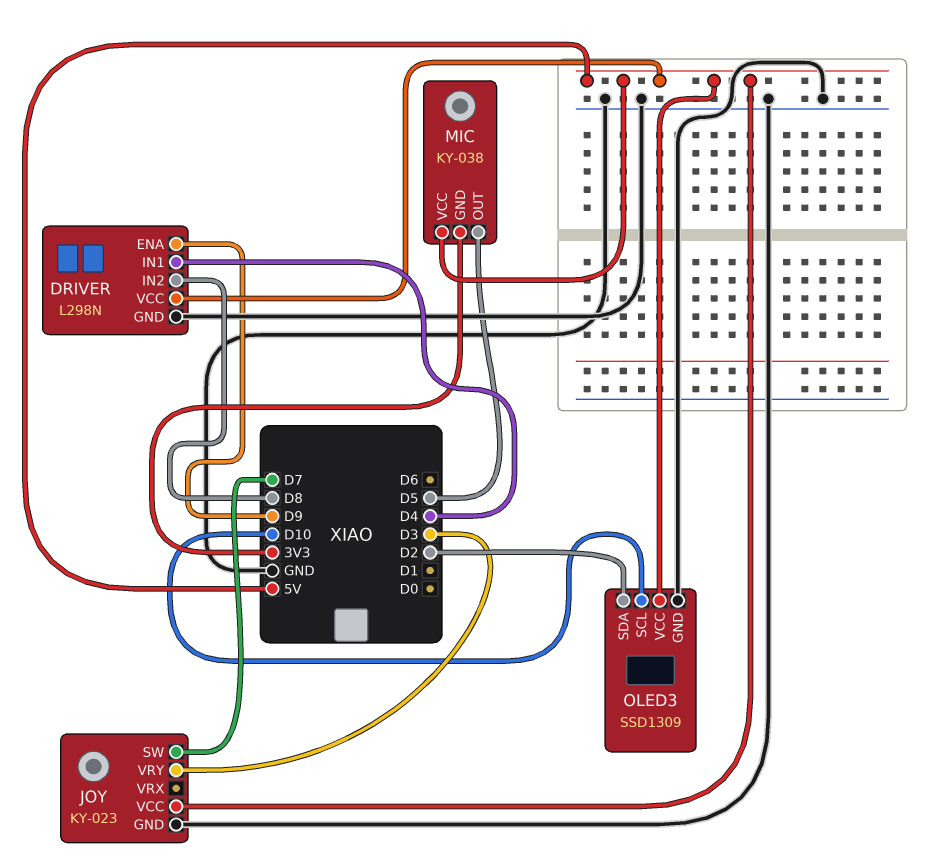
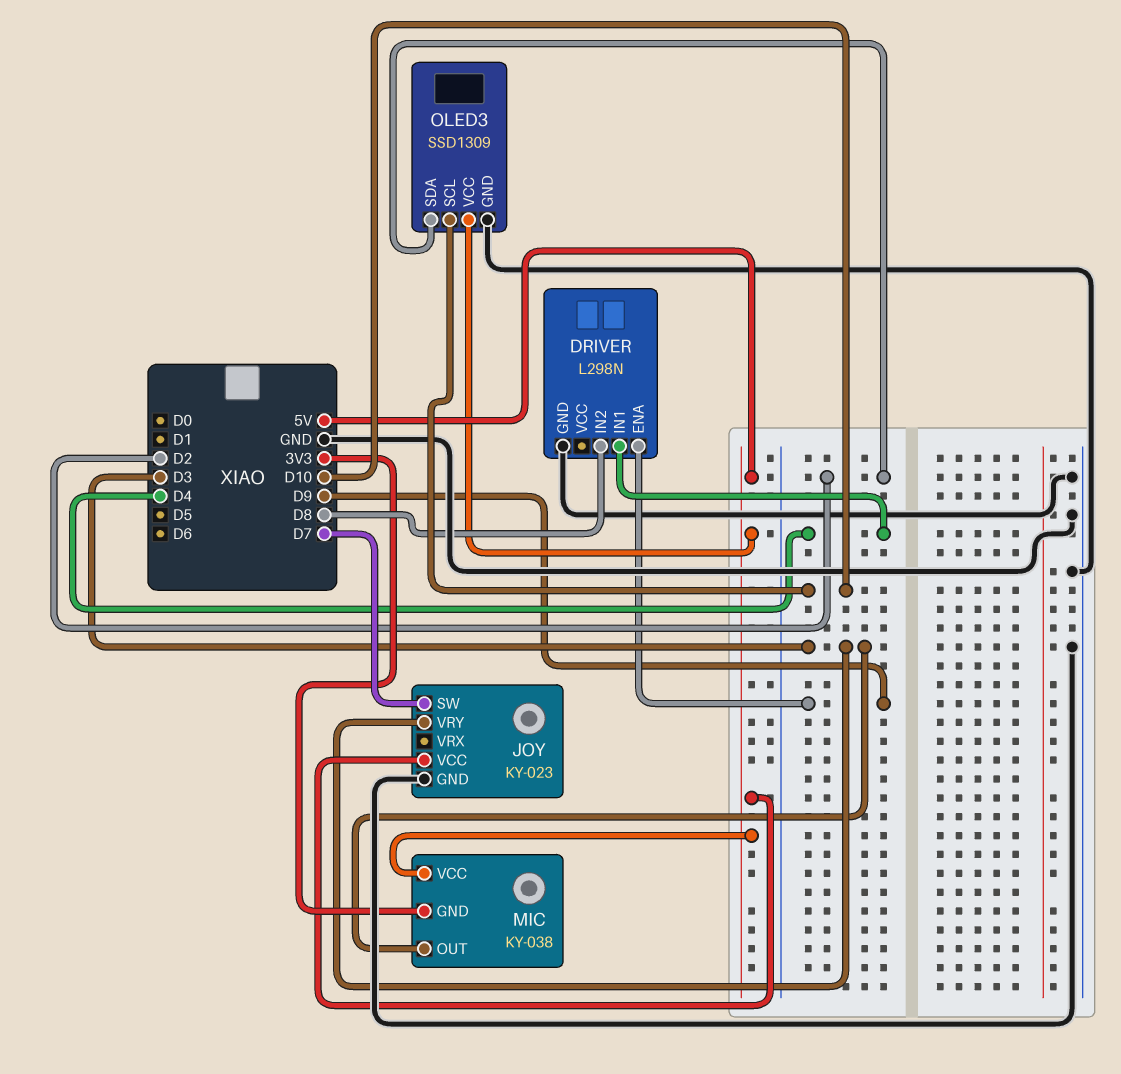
DRIVER pin VCC: 5V -> none
MIC pin OUT: D5 -> D3

